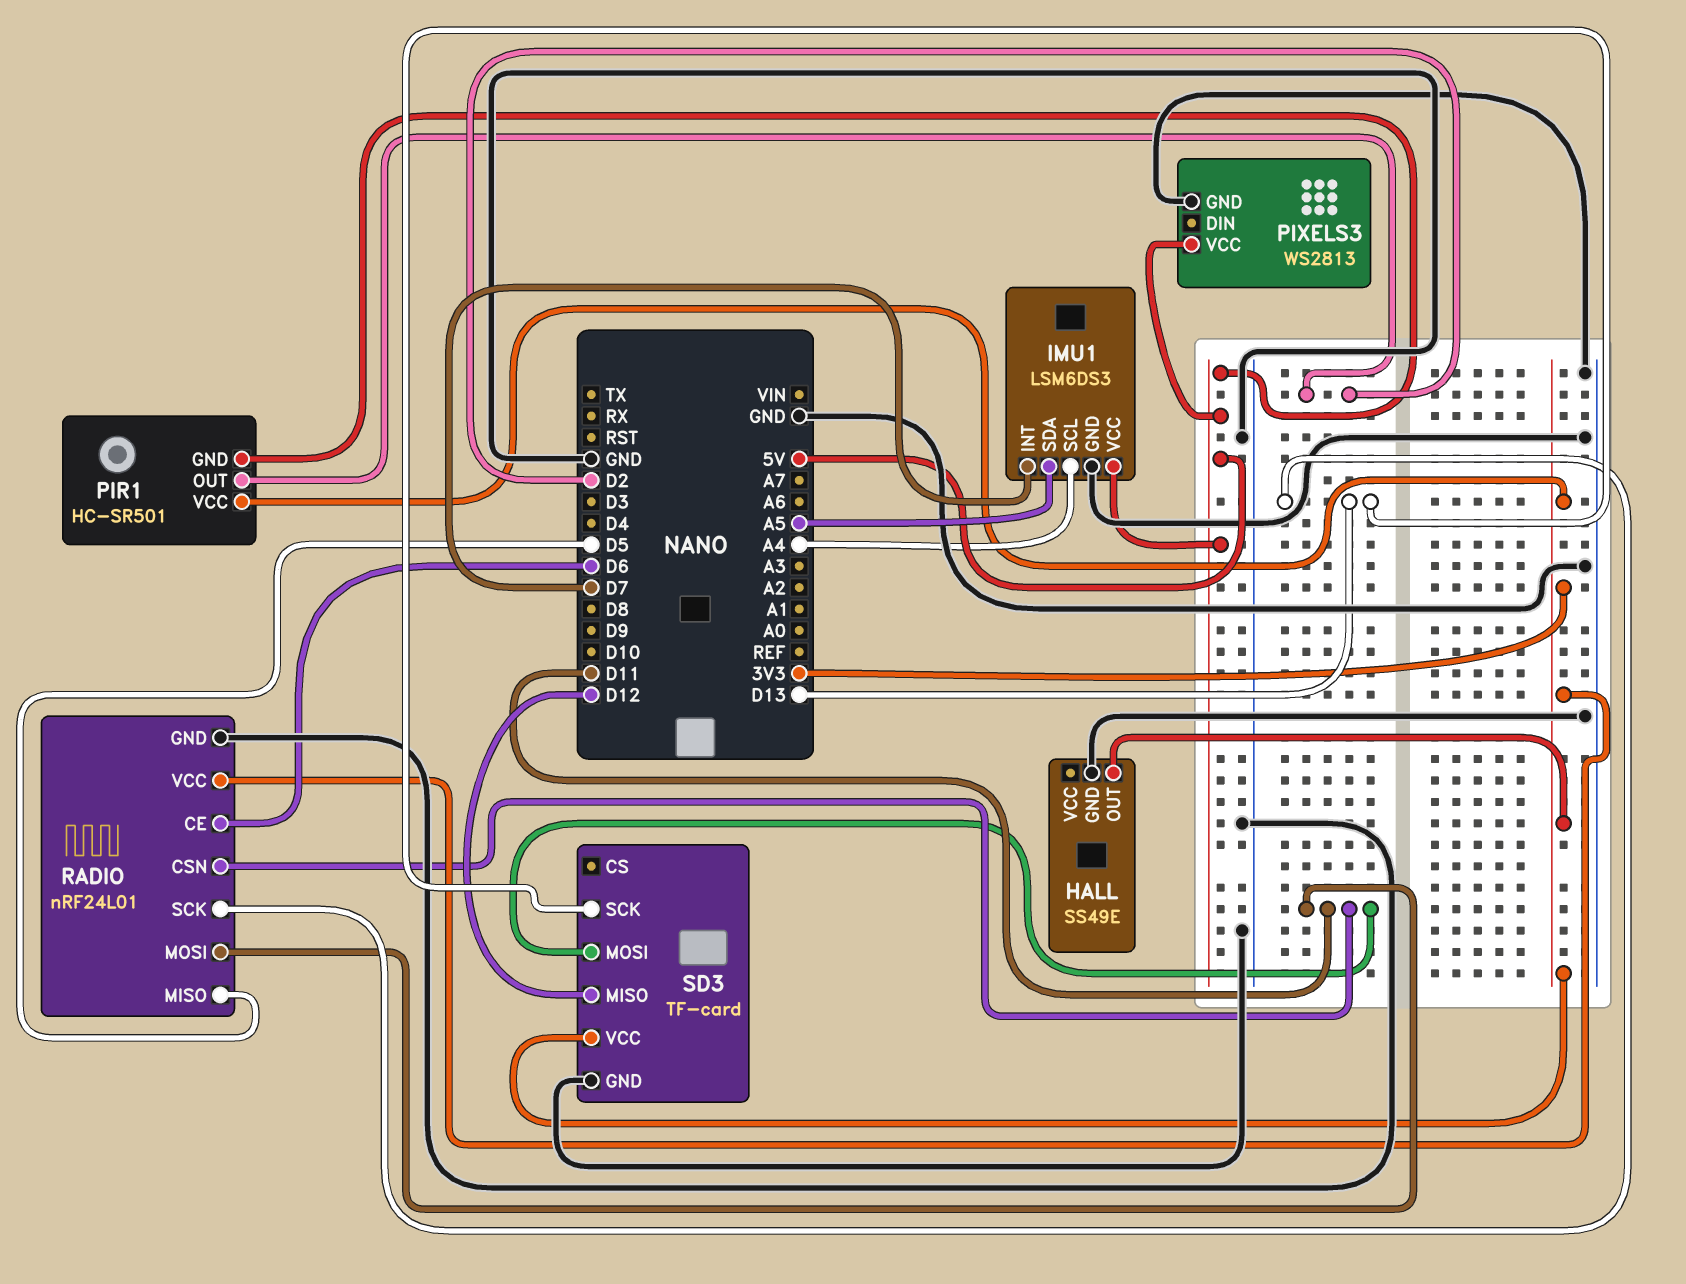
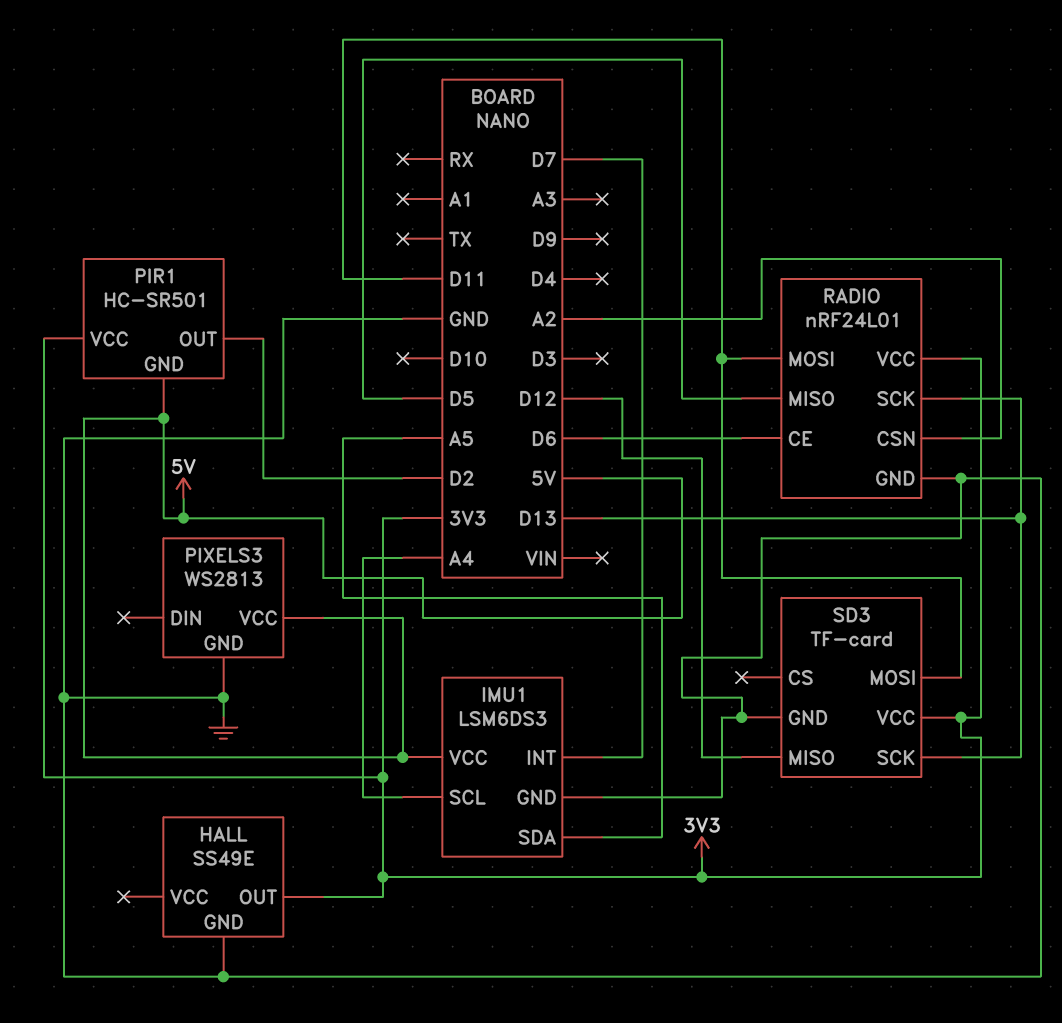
RADIO pin CSN: D11 -> A2

